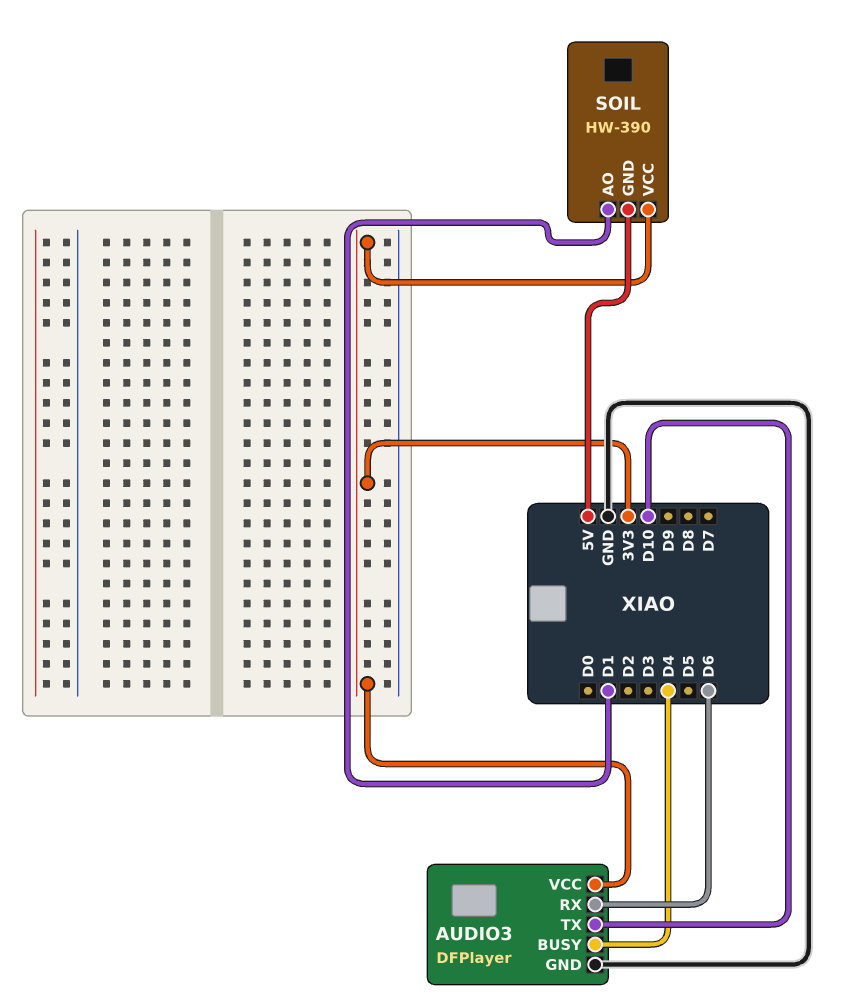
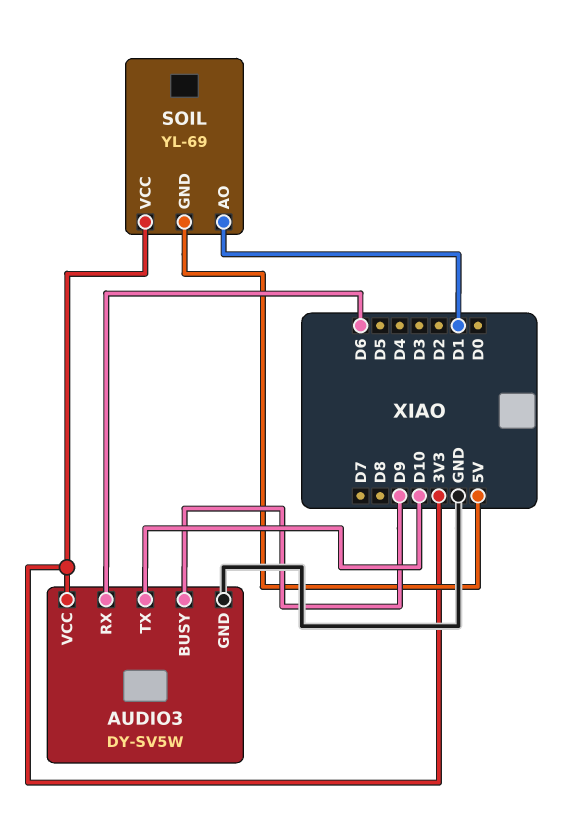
AUDIO3: DFPlayer -> DY-SV5W
AUDIO3 pin BUSY: D4 -> D9
SOIL: HW-390 -> YL-69

